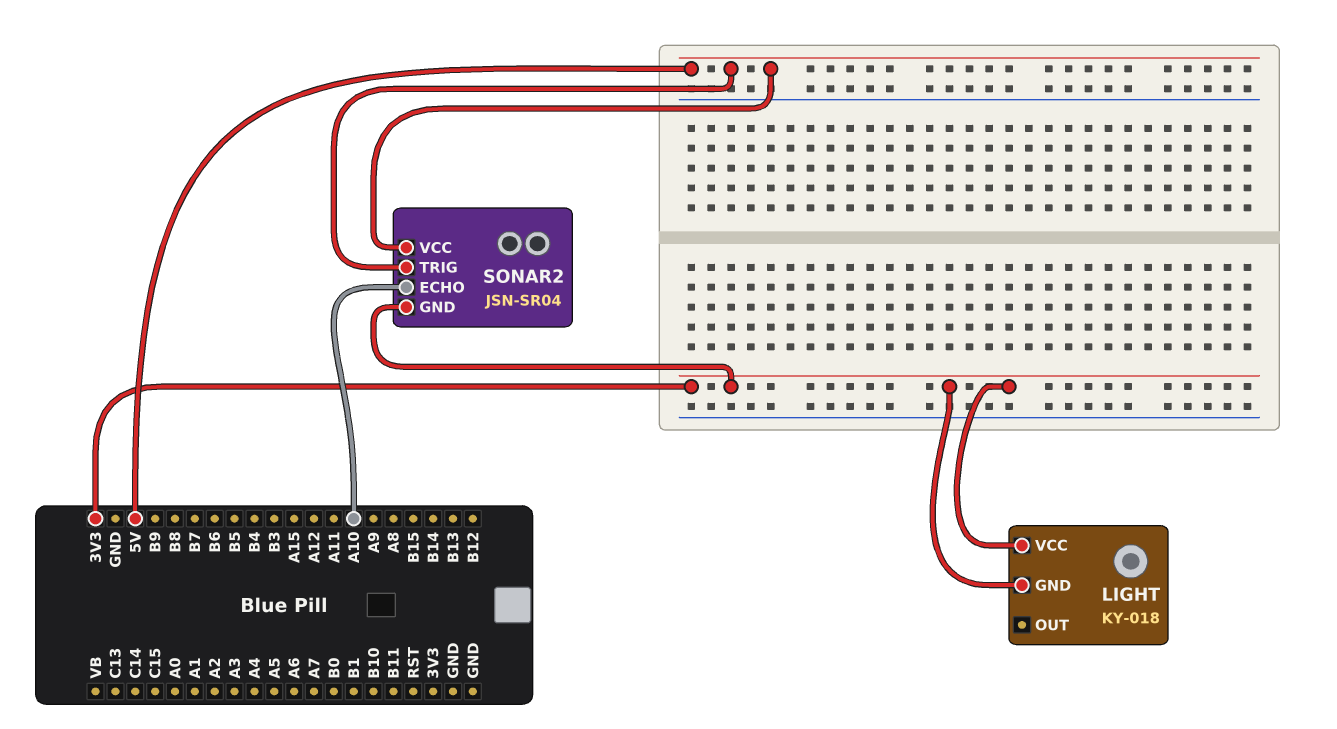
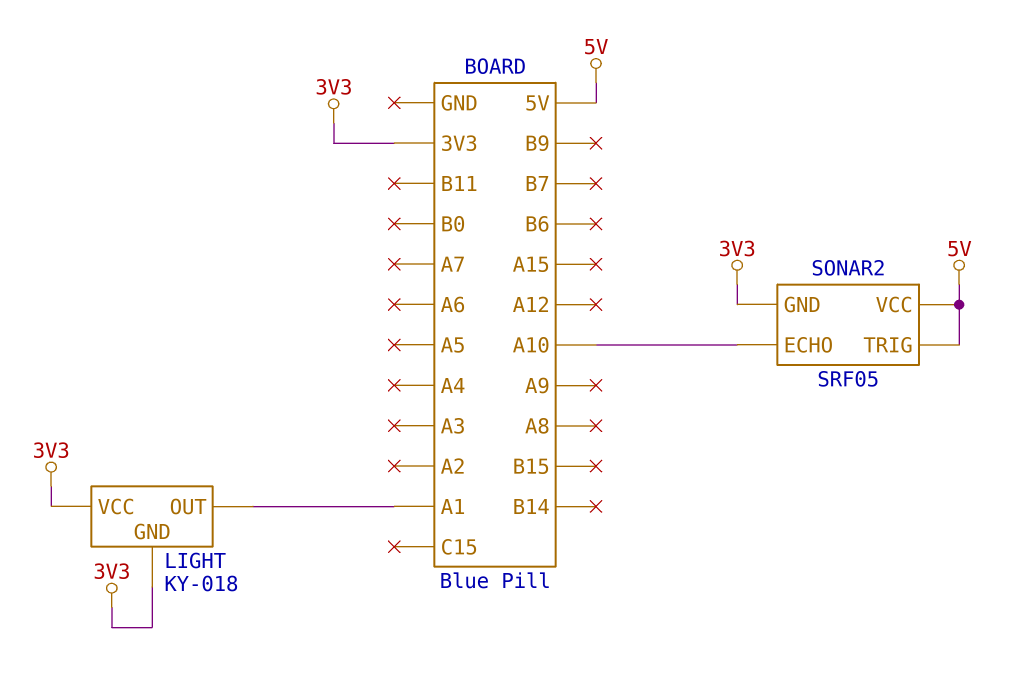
LIGHT pin OUT: none -> A1
SONAR2: JSN-SR04 -> SRF05

